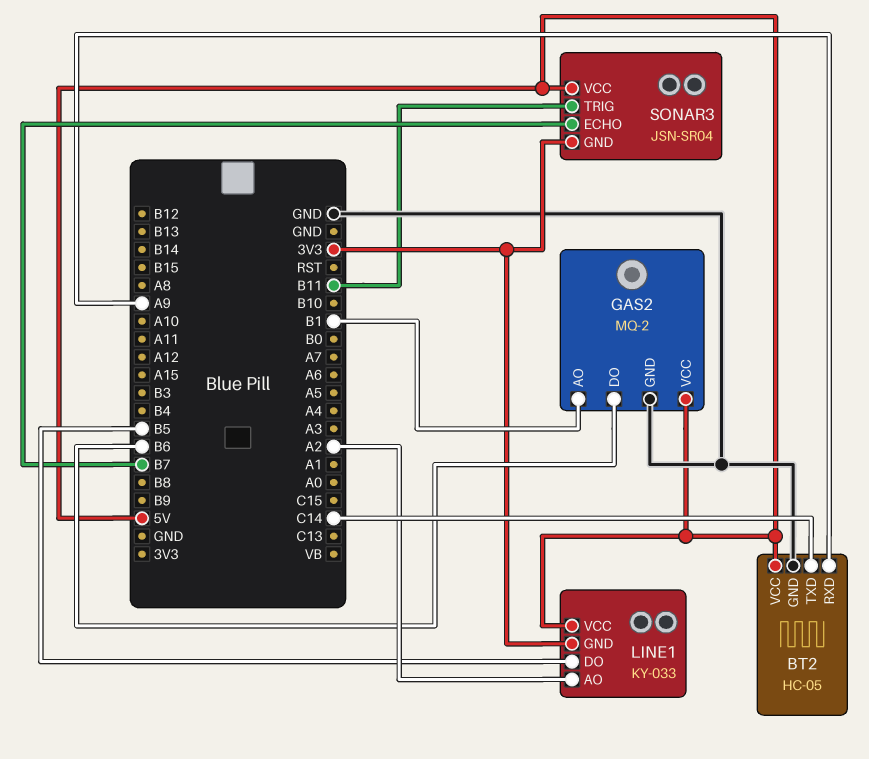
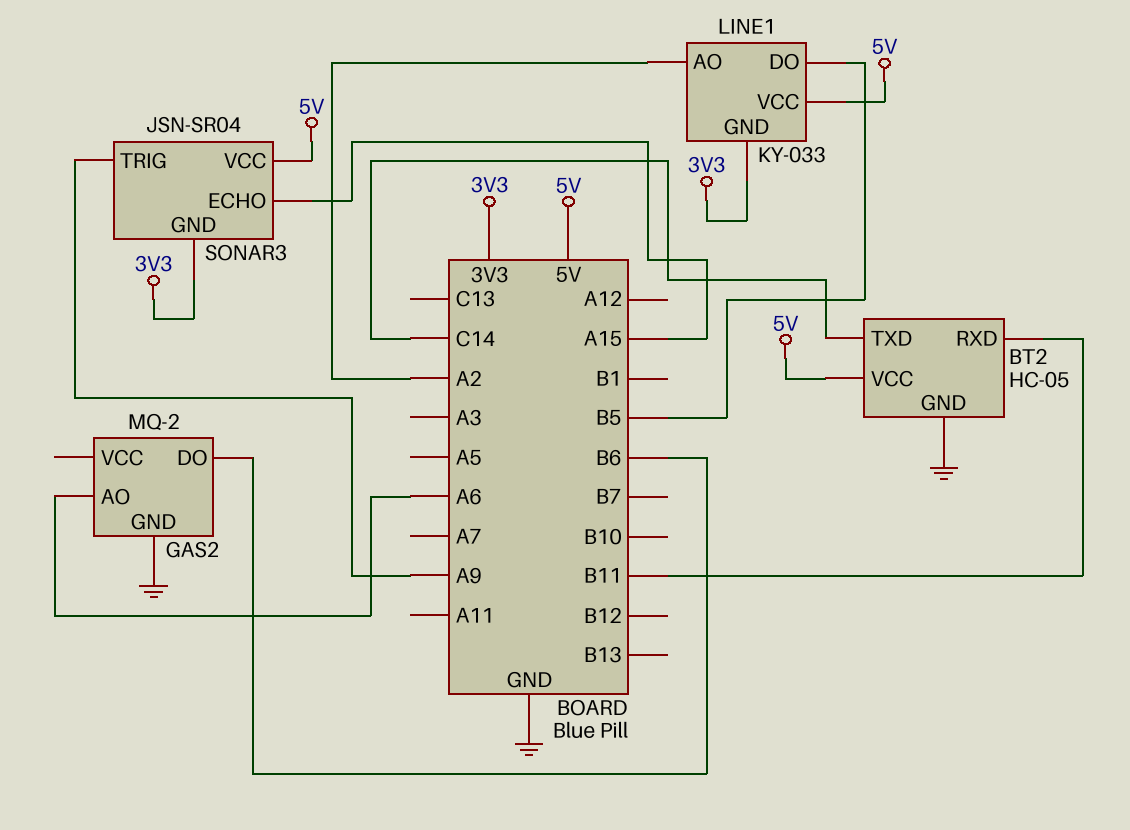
BT2 pin RXD: A9 -> B11
GAS2 pin AO: B1 -> A6
GAS2 pin VCC: 5V -> none
SONAR3 pin ECHO: B7 -> A15
SONAR3 pin TRIG: B11 -> A9

